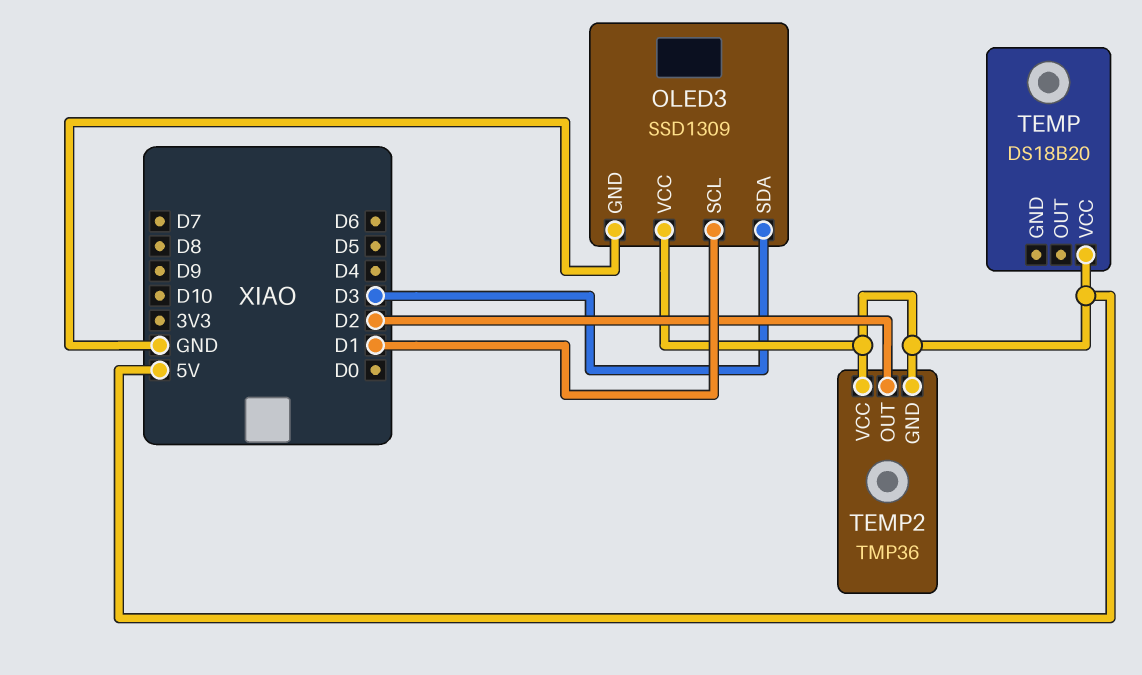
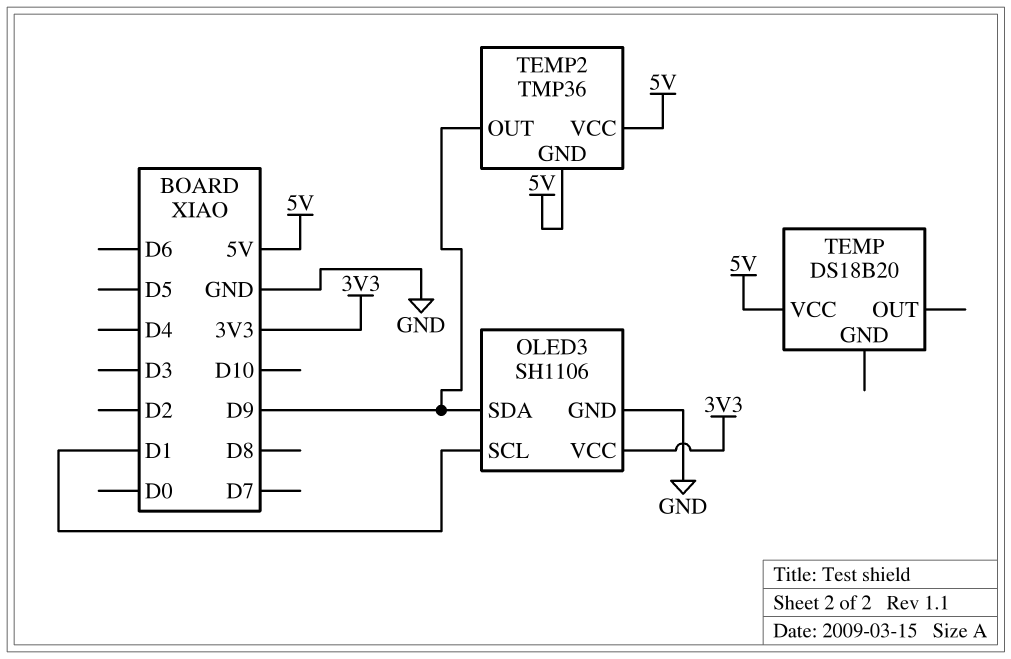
OLED3: SSD1309 -> SH1106
OLED3 pin SDA: D3 -> D9
OLED3 pin VCC: 5V -> 3V3
TEMP2 pin OUT: D2 -> D9

